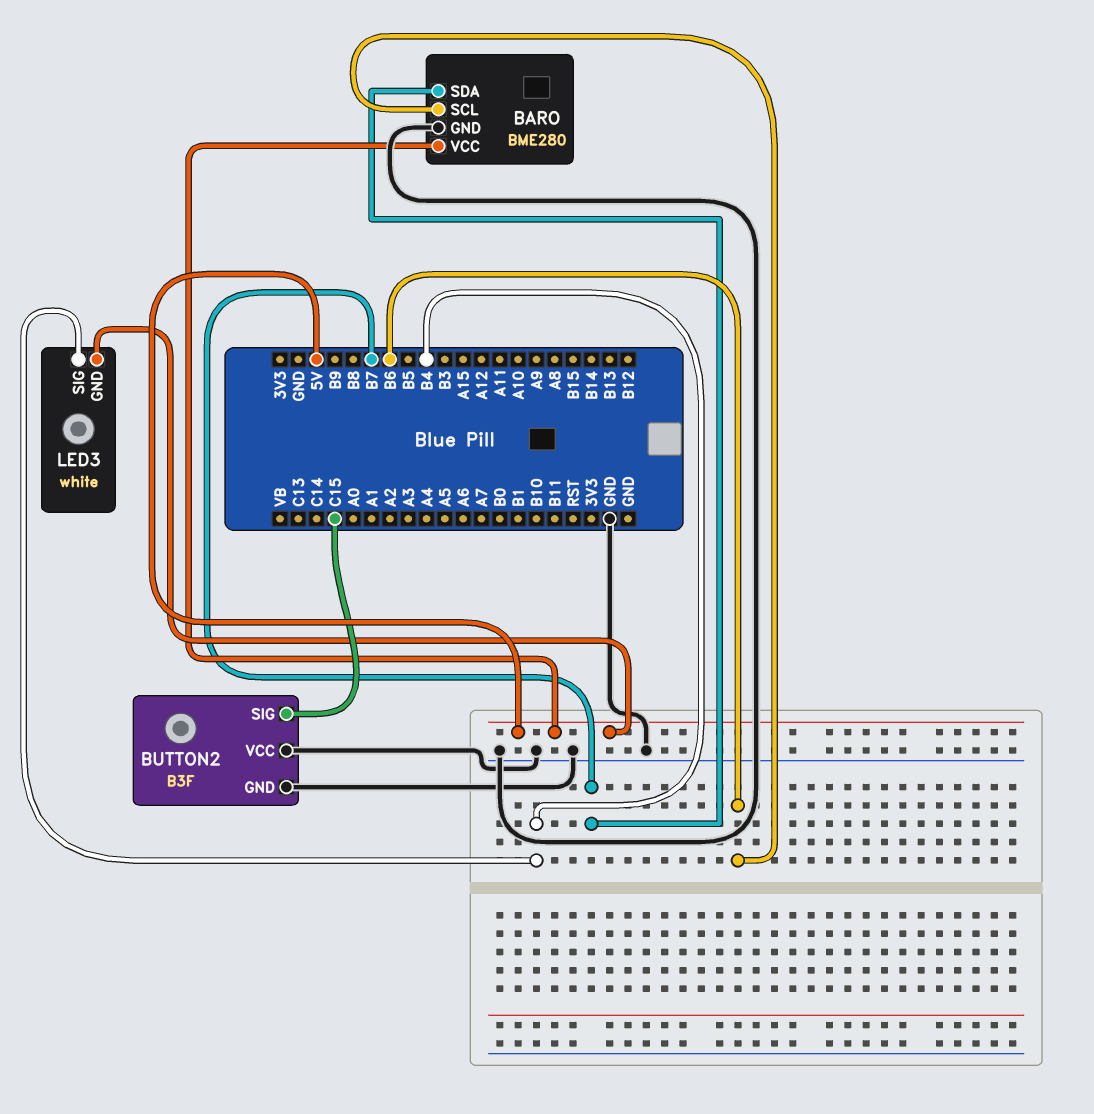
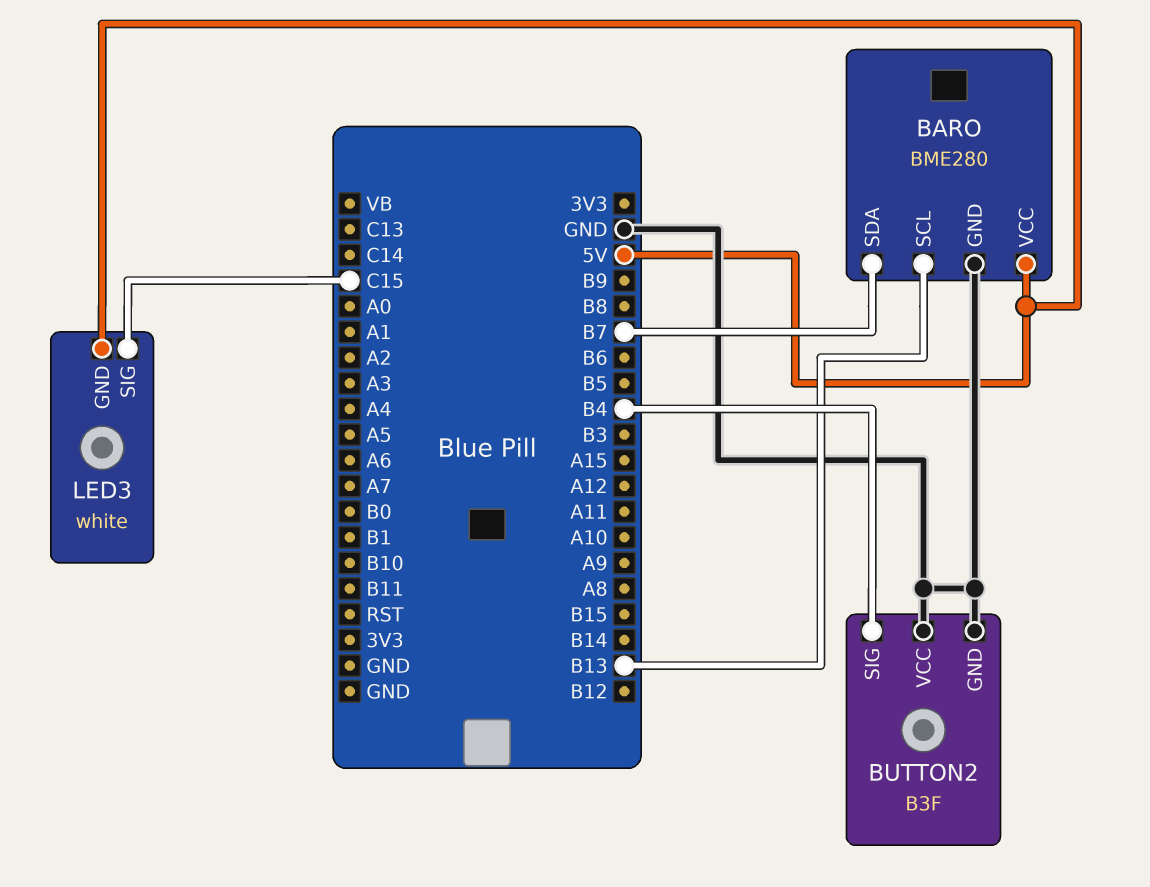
BARO pin SCL: B6 -> B13
BUTTON2 pin SIG: C15 -> B4
LED3 pin SIG: B4 -> C15

